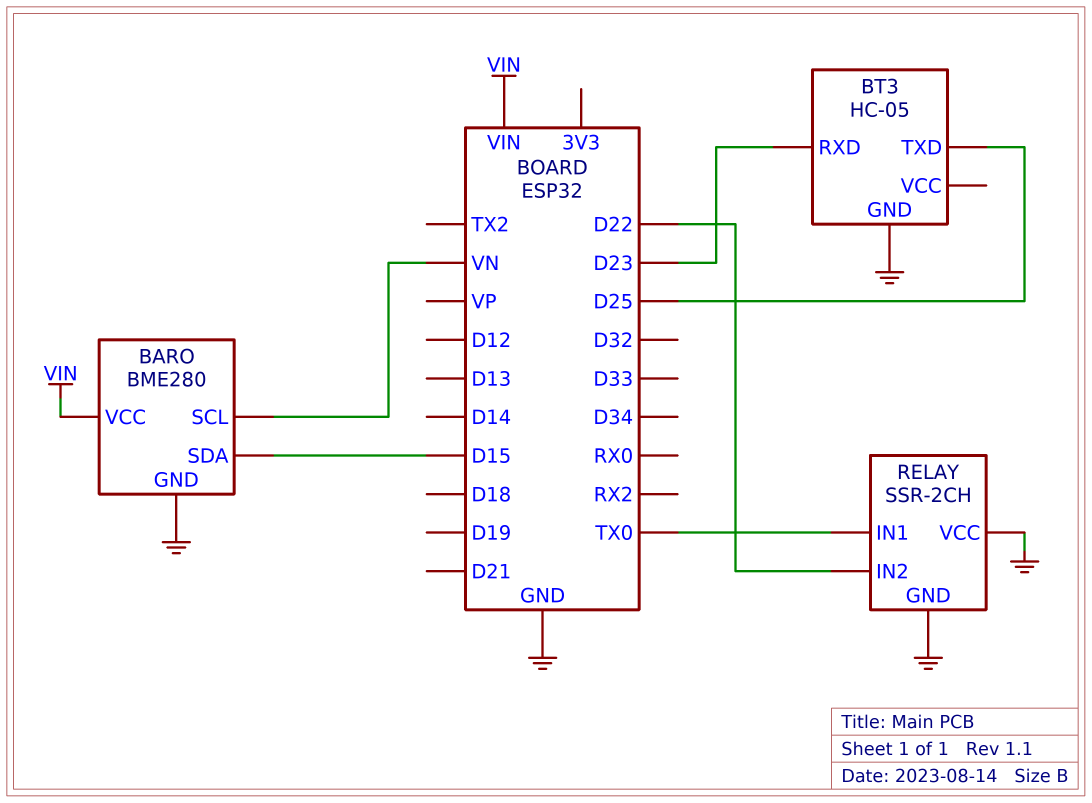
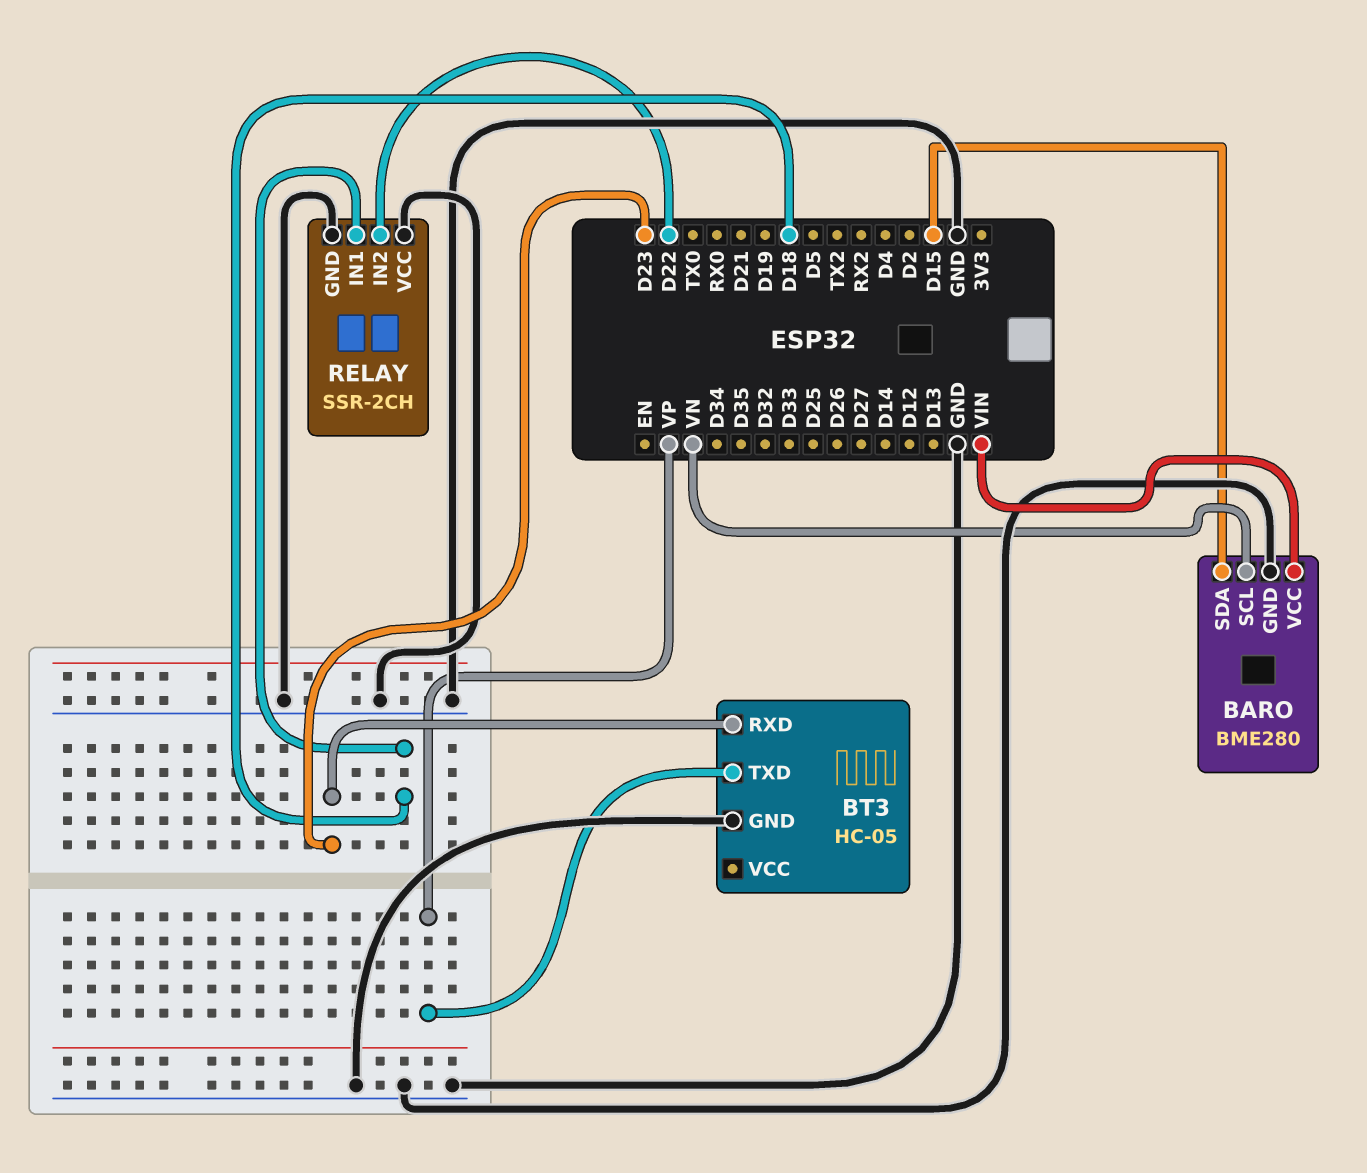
BT3 pin TXD: D25 -> VP
RELAY pin IN1: TX0 -> D18

